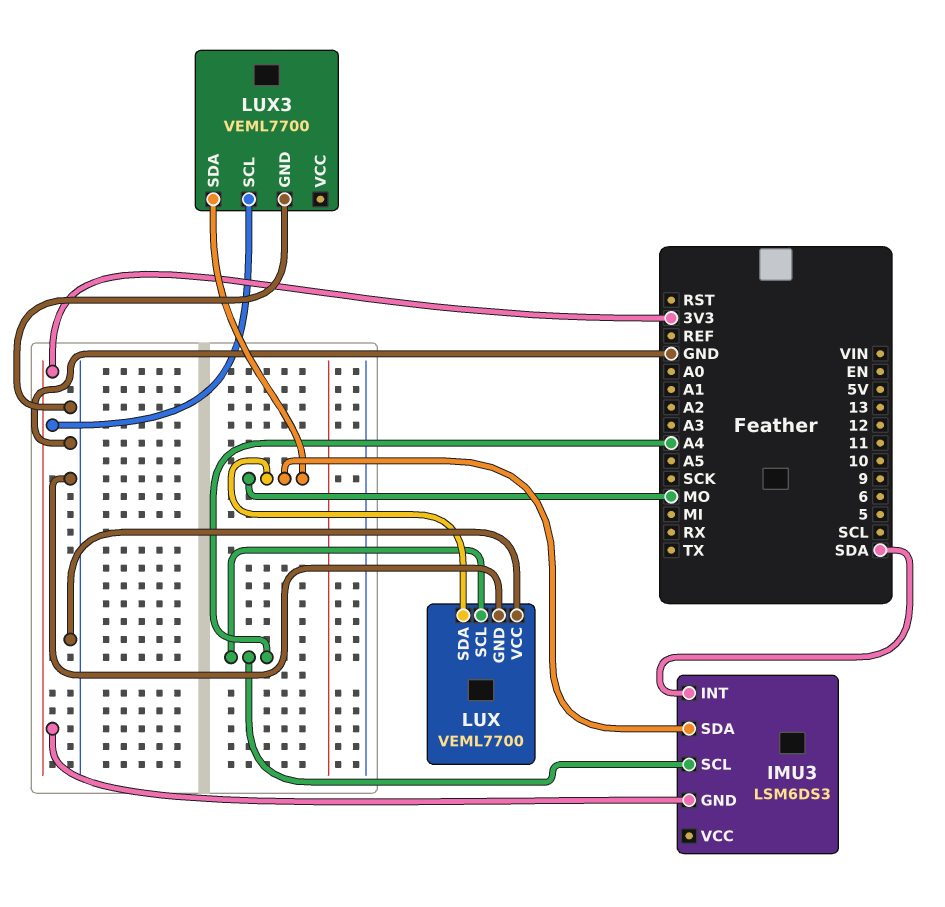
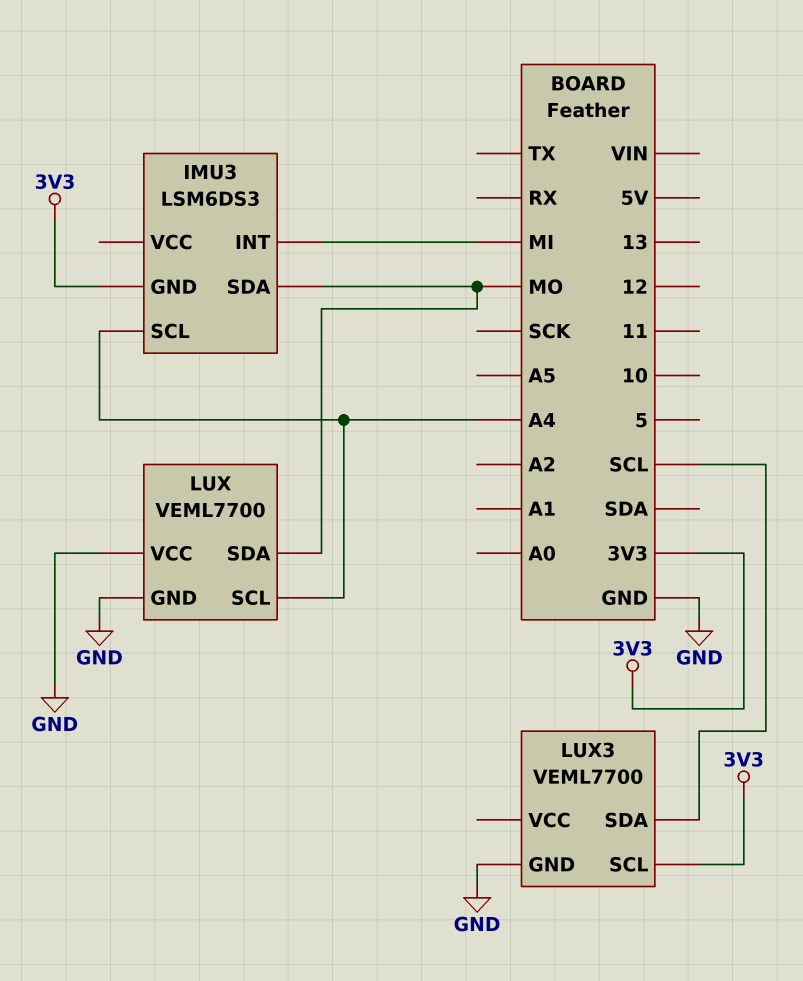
IMU3 pin INT: SDA -> MI
LUX3 pin SDA: MO -> SCL

